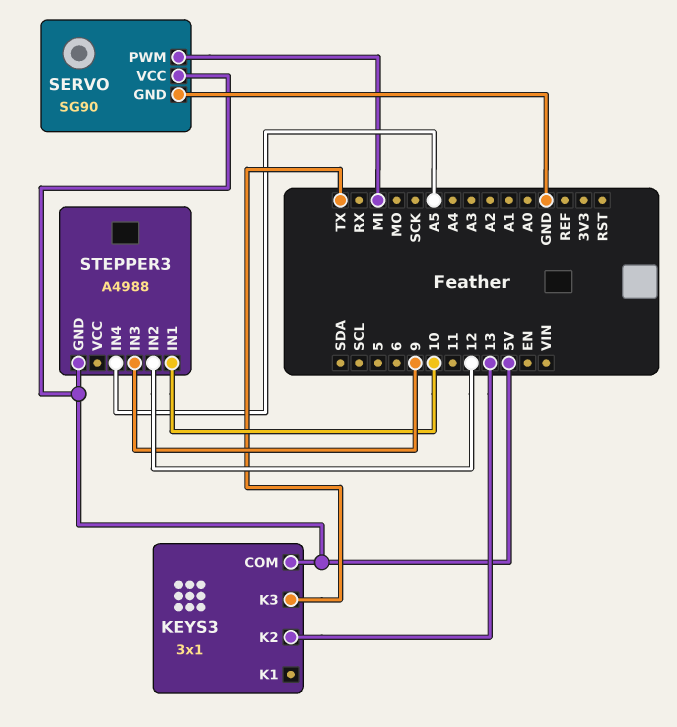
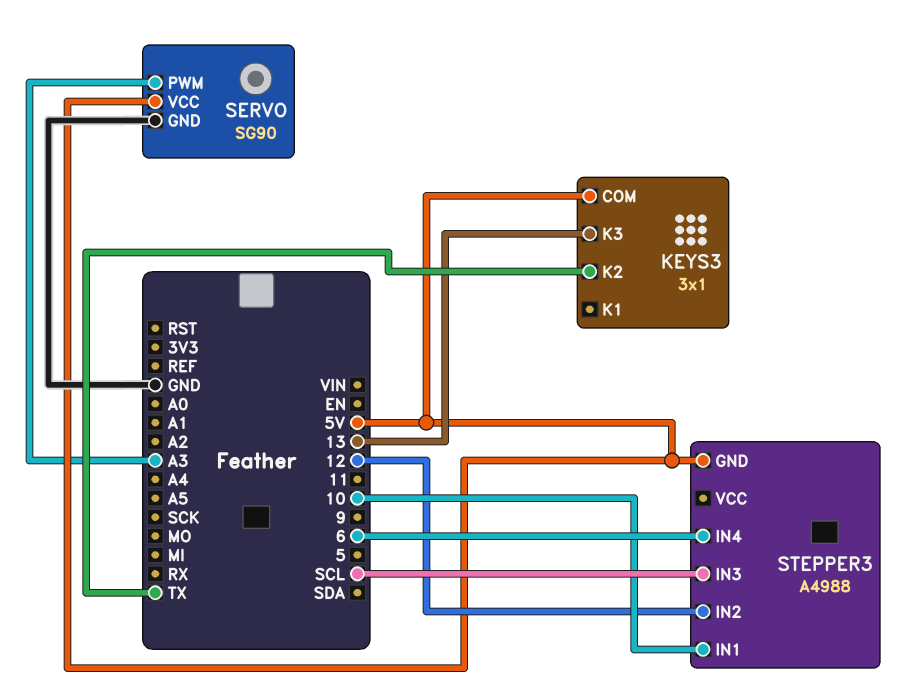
KEYS3 pin K2: 13 -> TX
KEYS3 pin K3: TX -> 13
SERVO pin PWM: MI -> A3
STEPPER3 pin IN3: 9 -> SCL
STEPPER3 pin IN4: A5 -> 6

